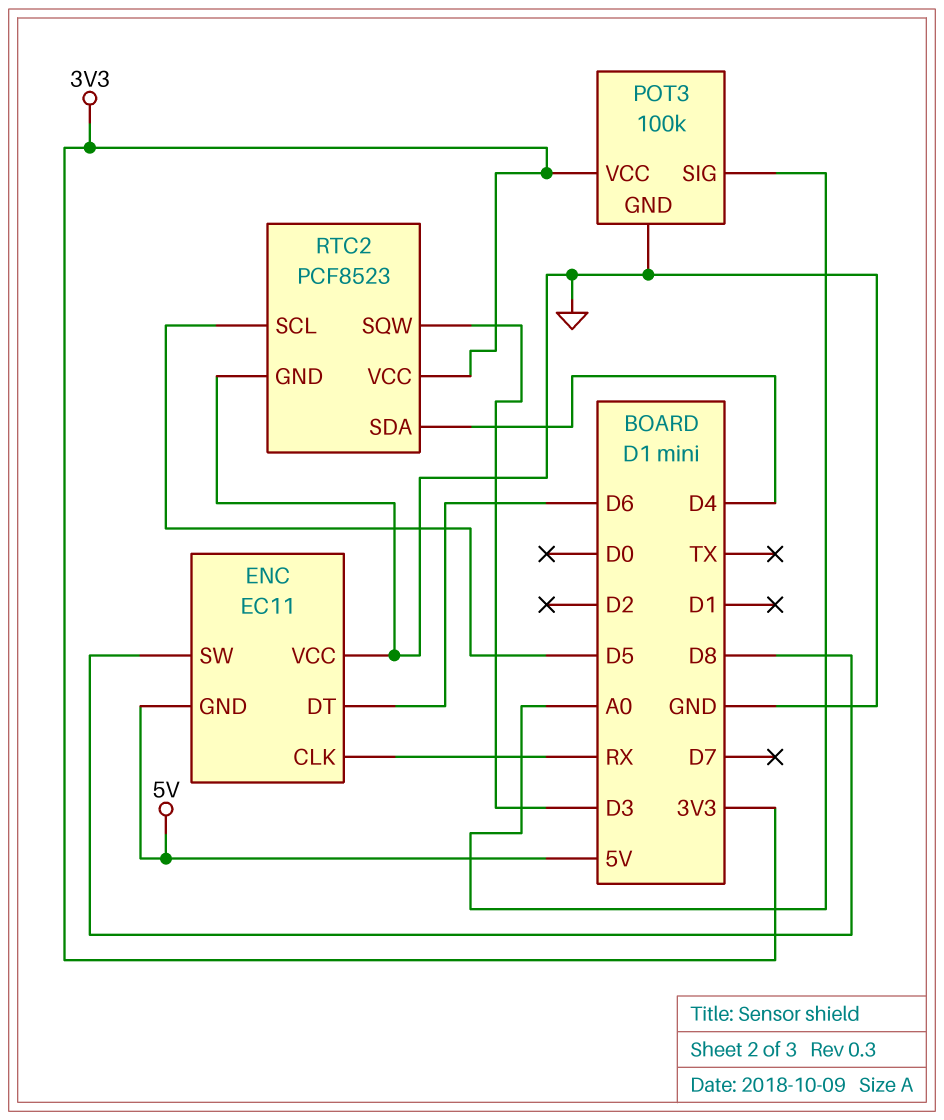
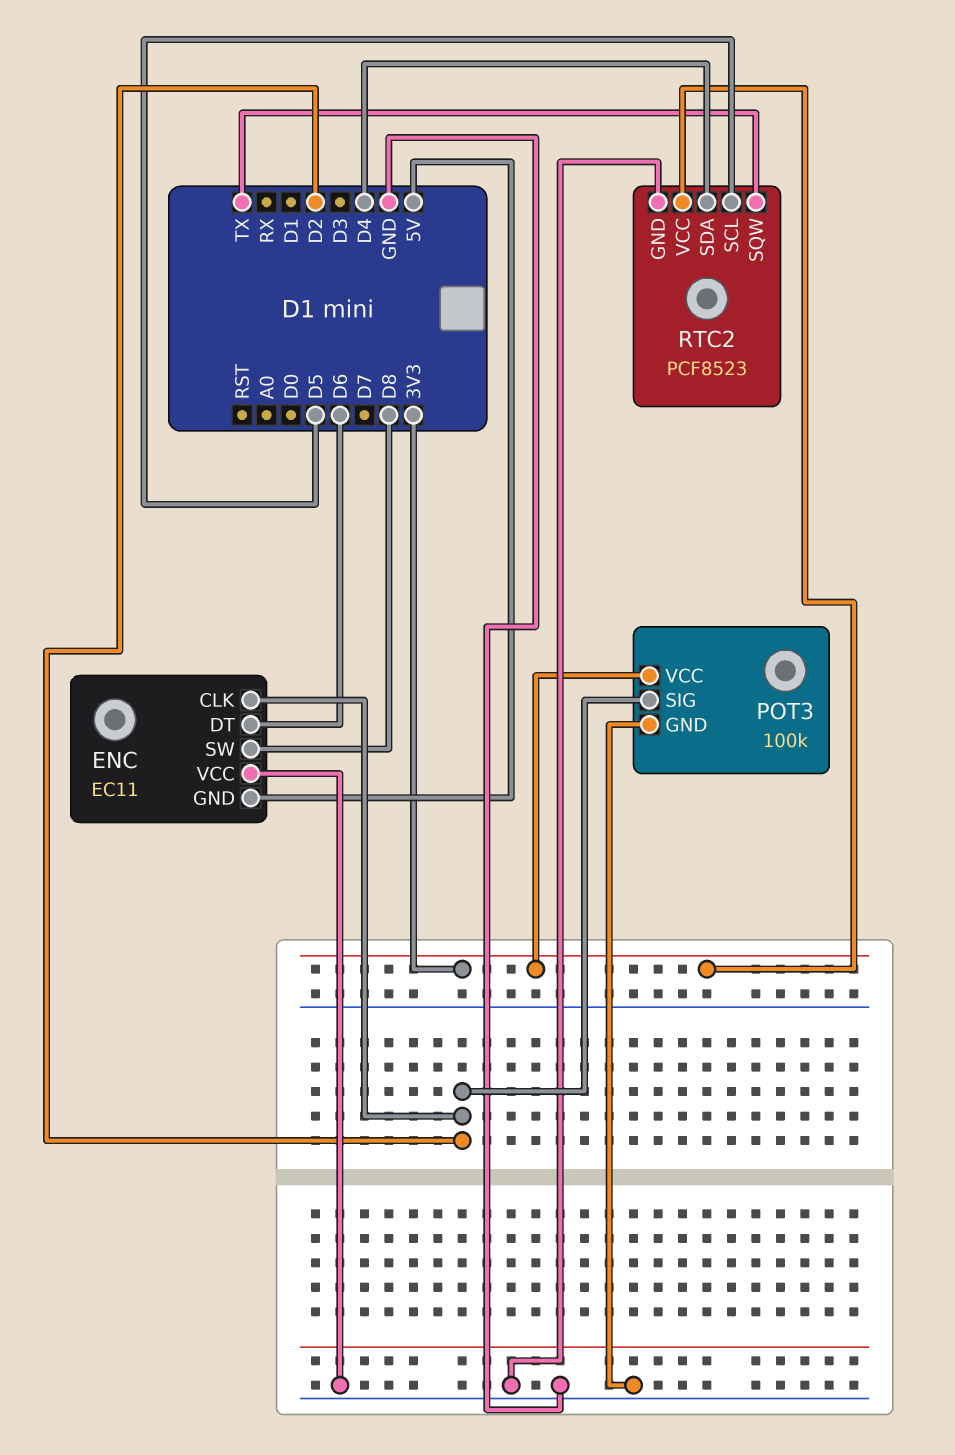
ENC pin CLK: RX -> D2
POT3 pin SIG: A0 -> D2
RTC2 pin SQW: D3 -> TX

